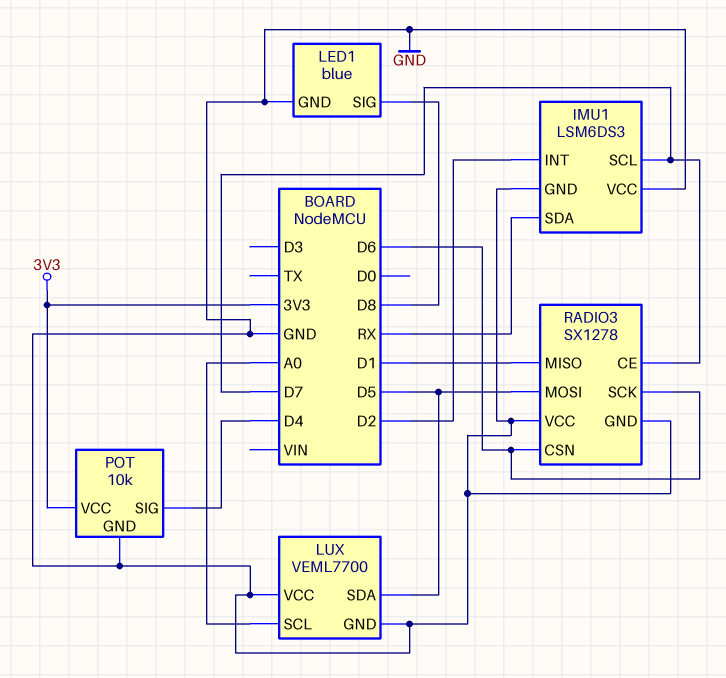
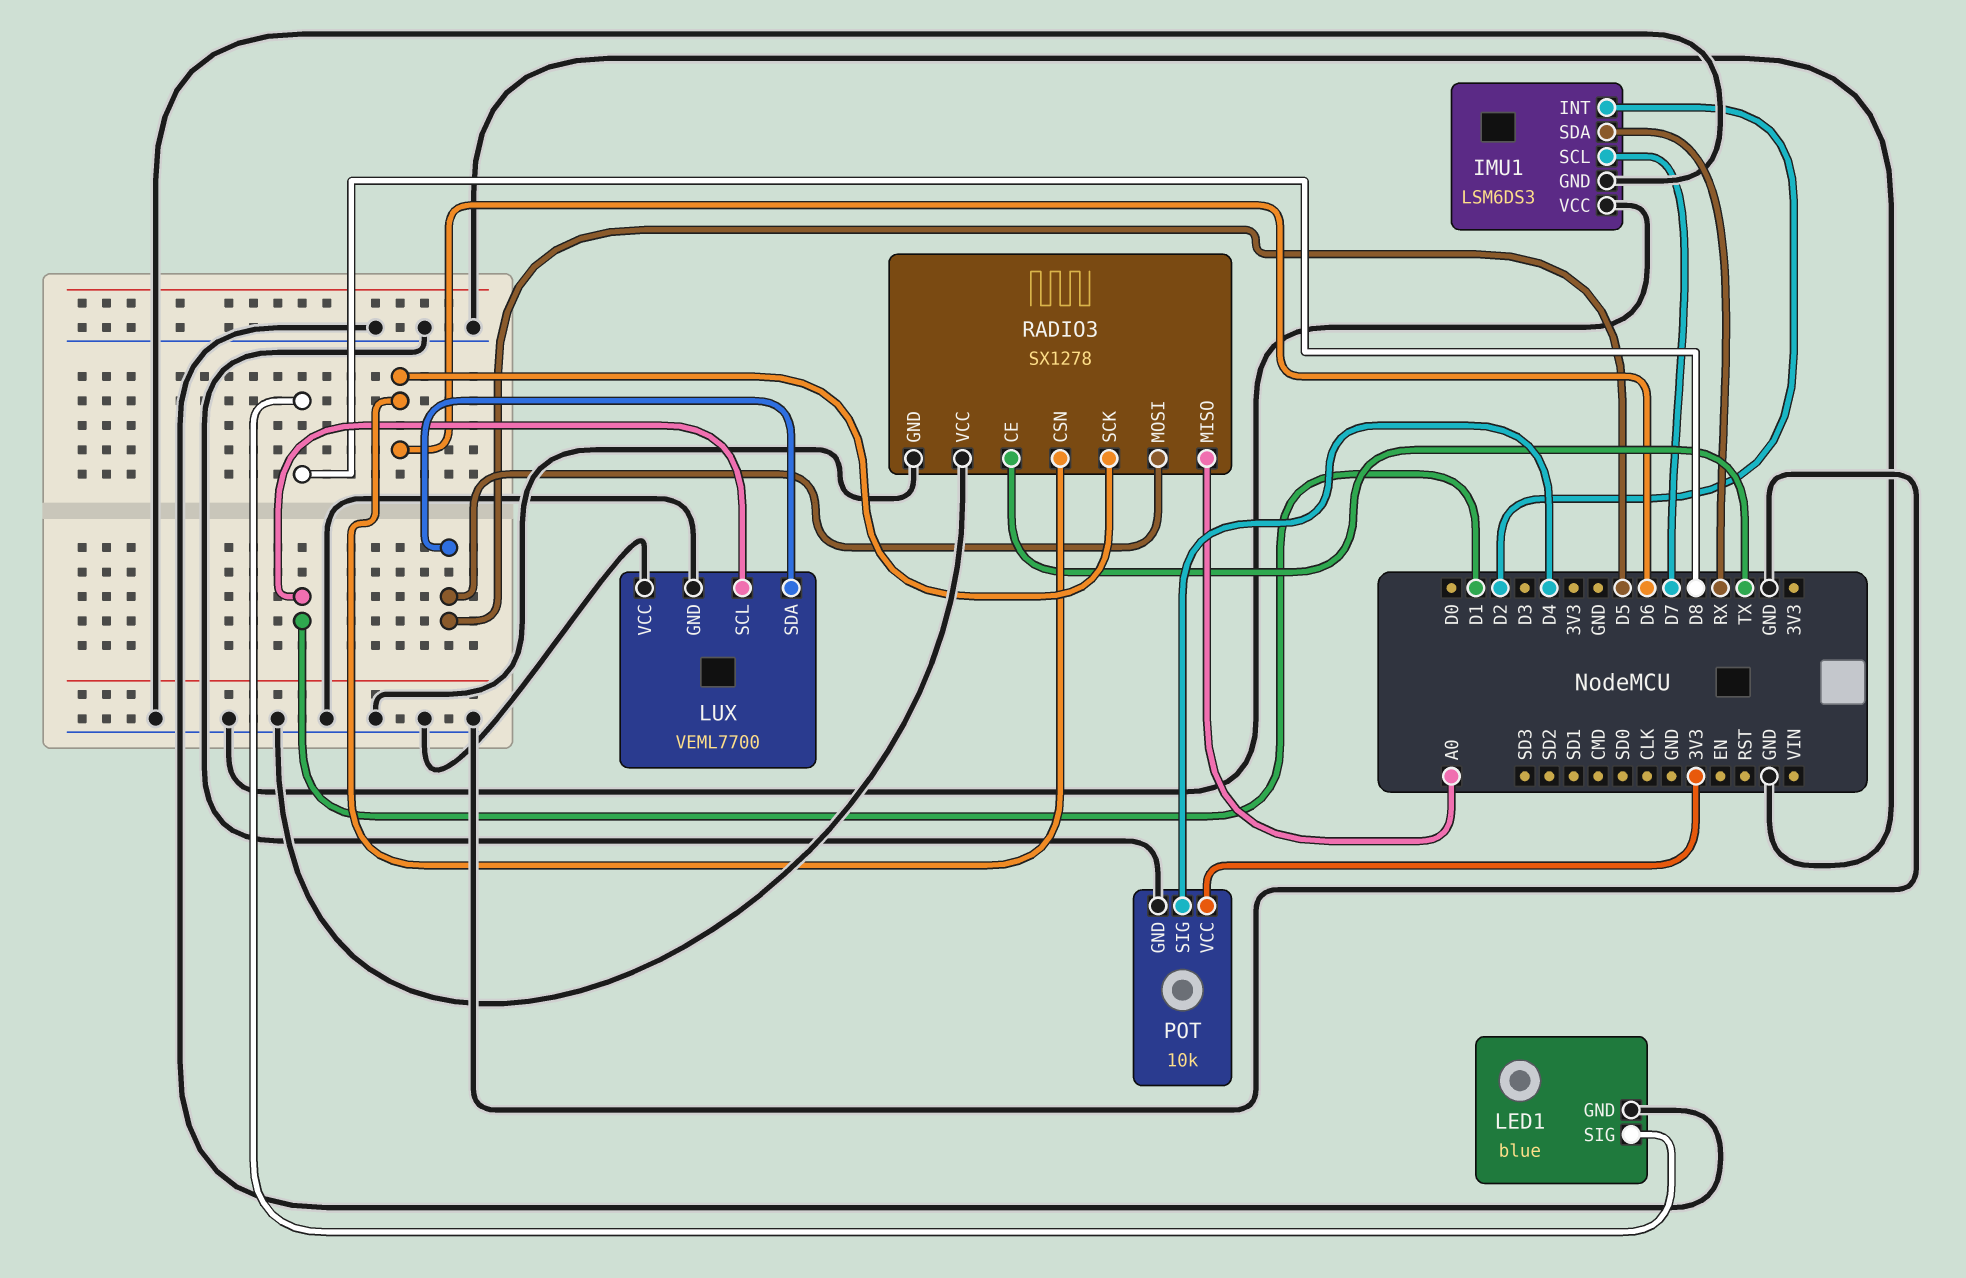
LUX pin SCL: A0 -> D1
RADIO3 pin CE: D7 -> TX
RADIO3 pin MISO: D1 -> A0

